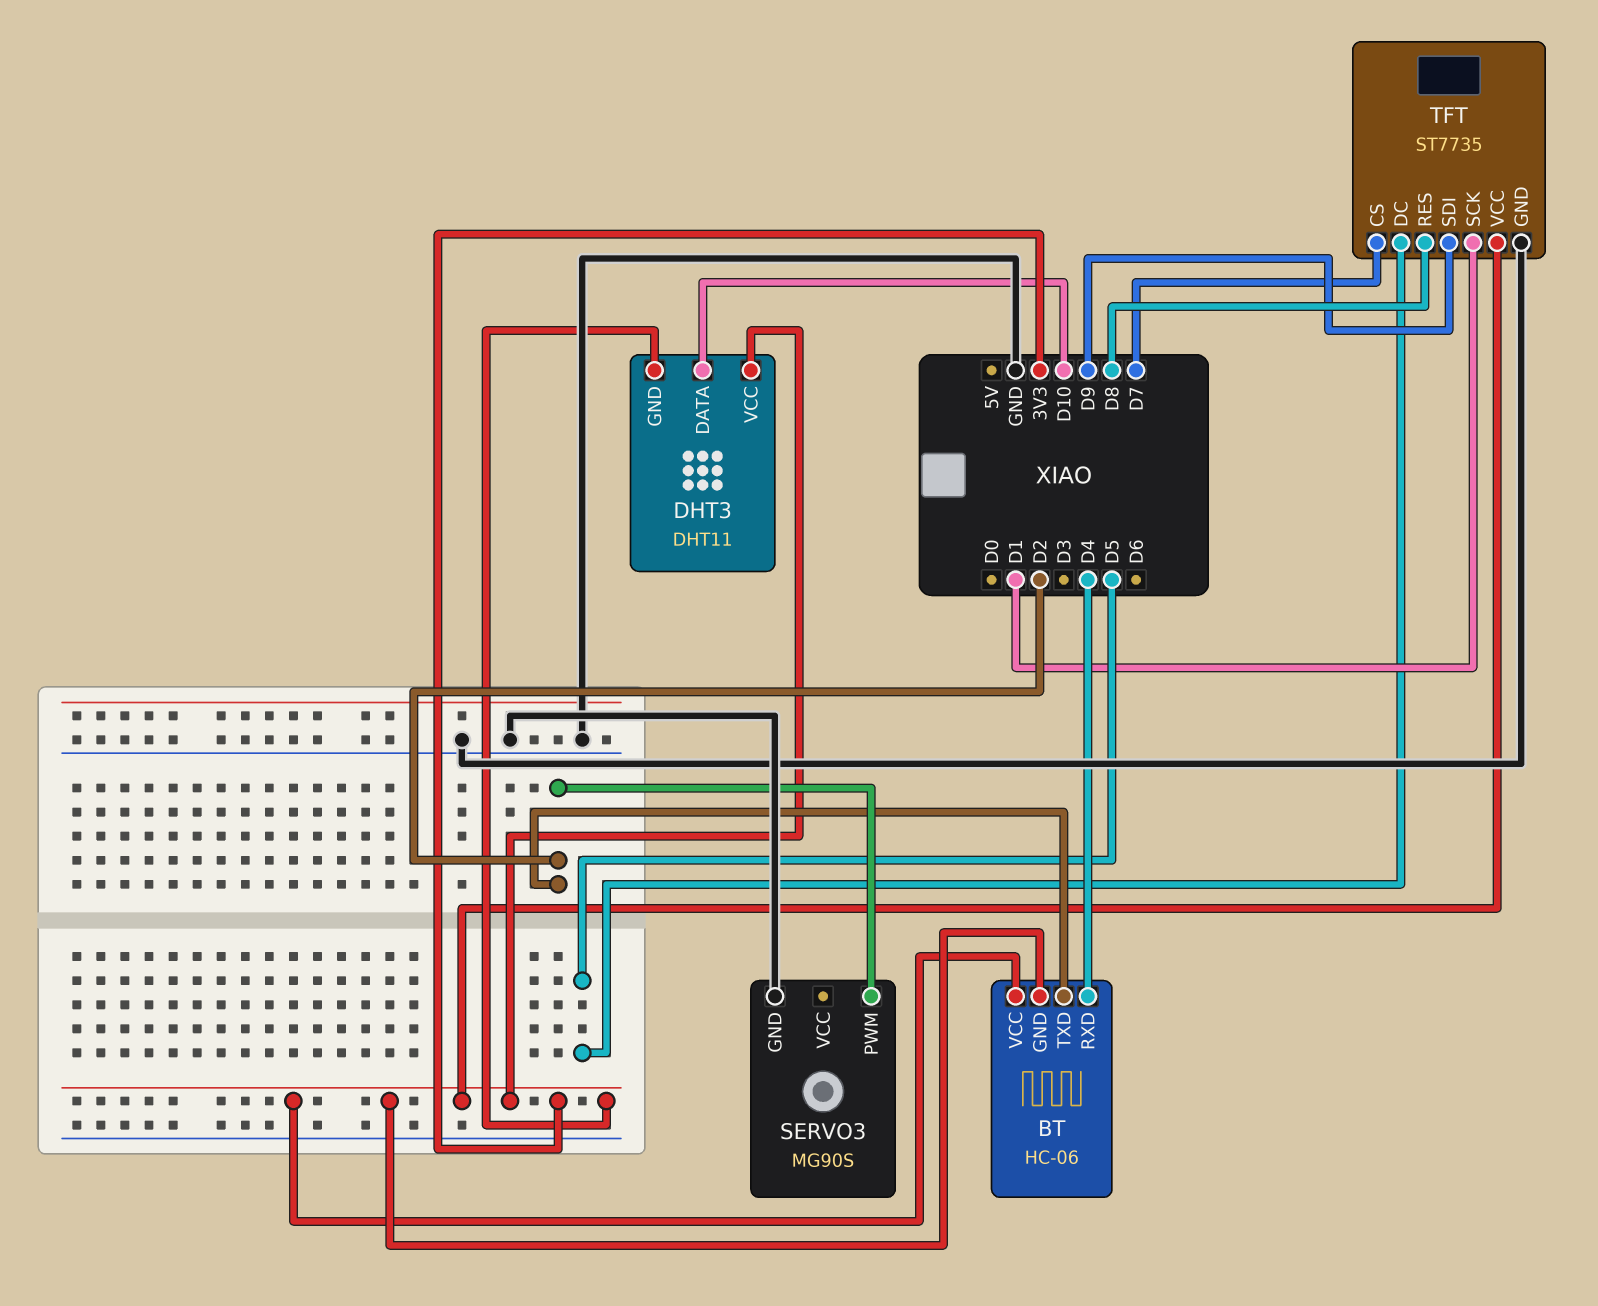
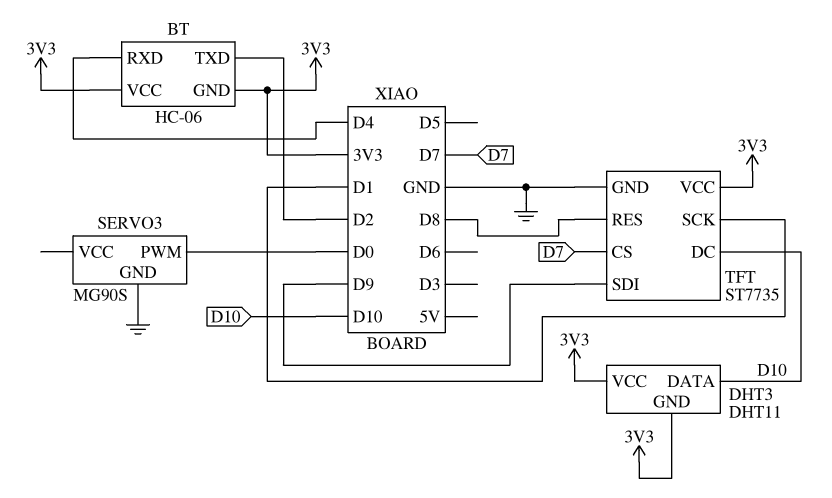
SERVO3 pin PWM: D2 -> D0
TFT pin DC: D5 -> D10

